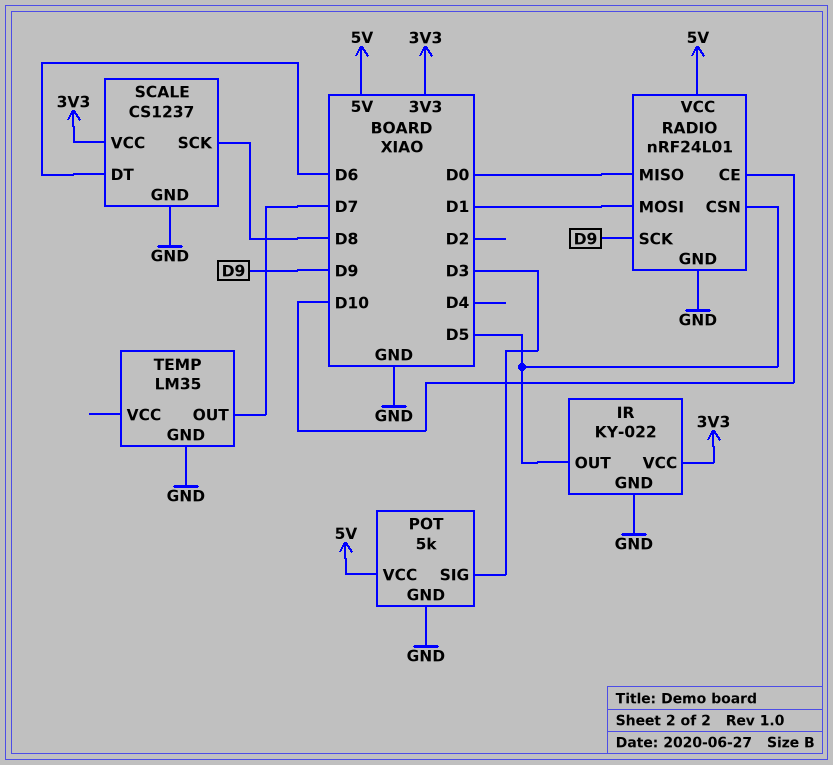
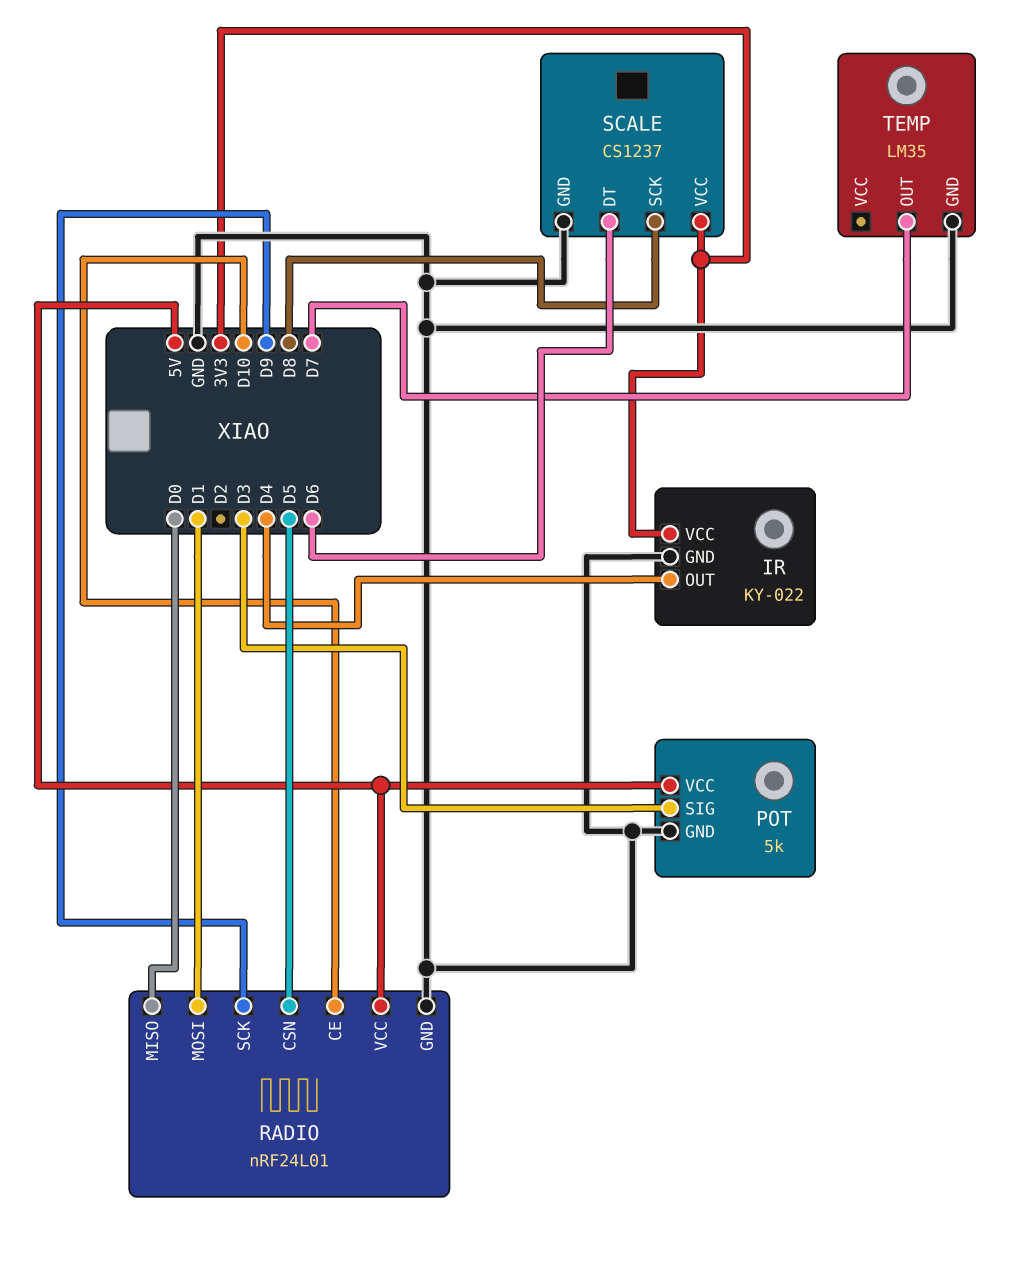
IR pin OUT: D5 -> D4

